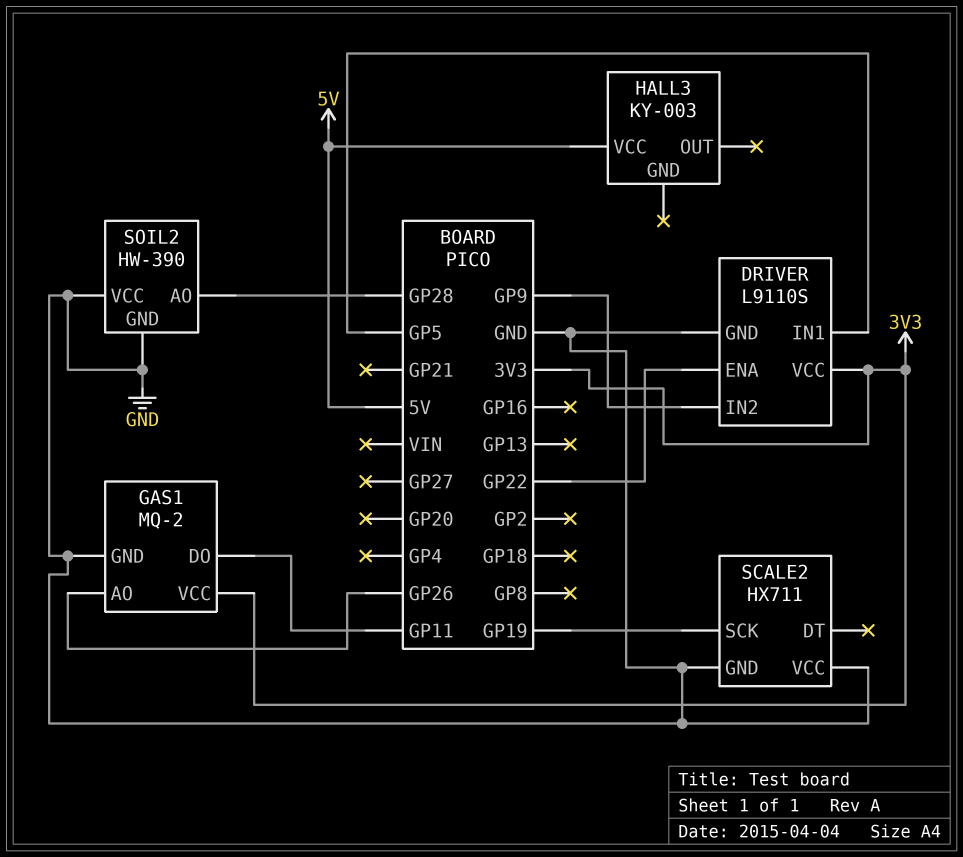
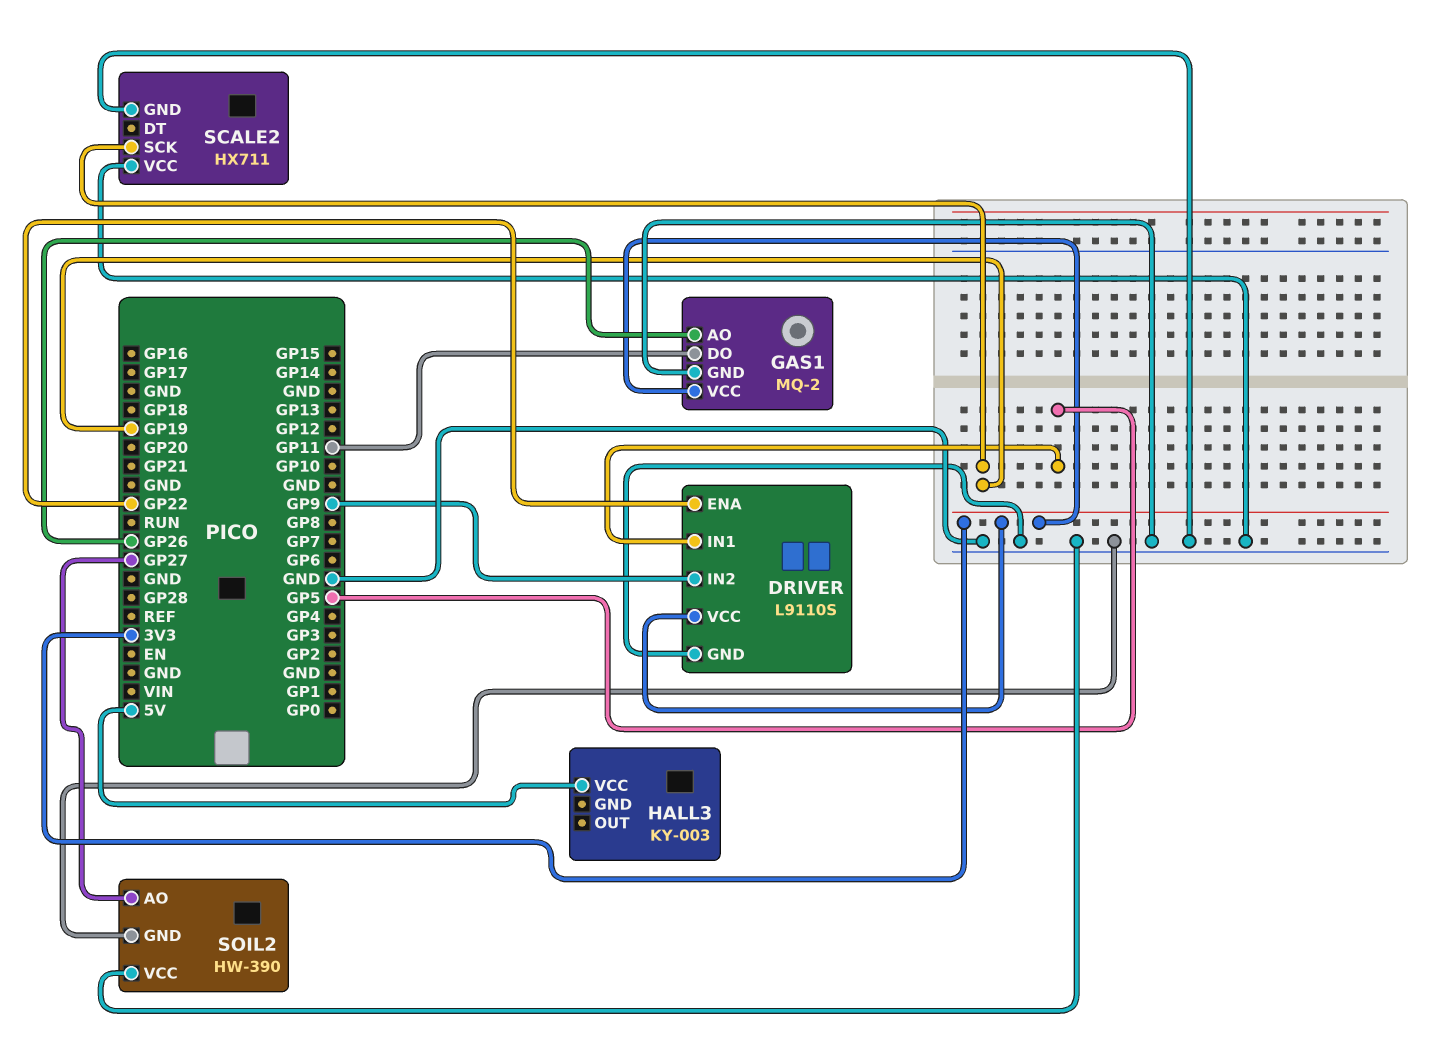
SOIL2 pin AO: GP28 -> GP27

